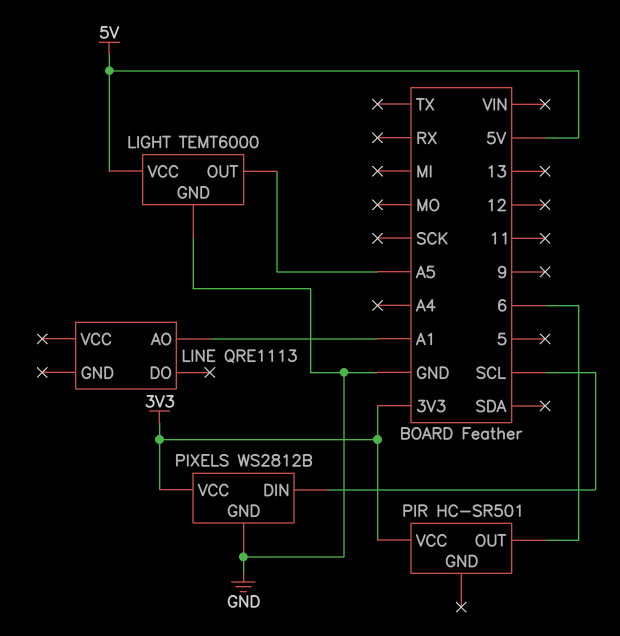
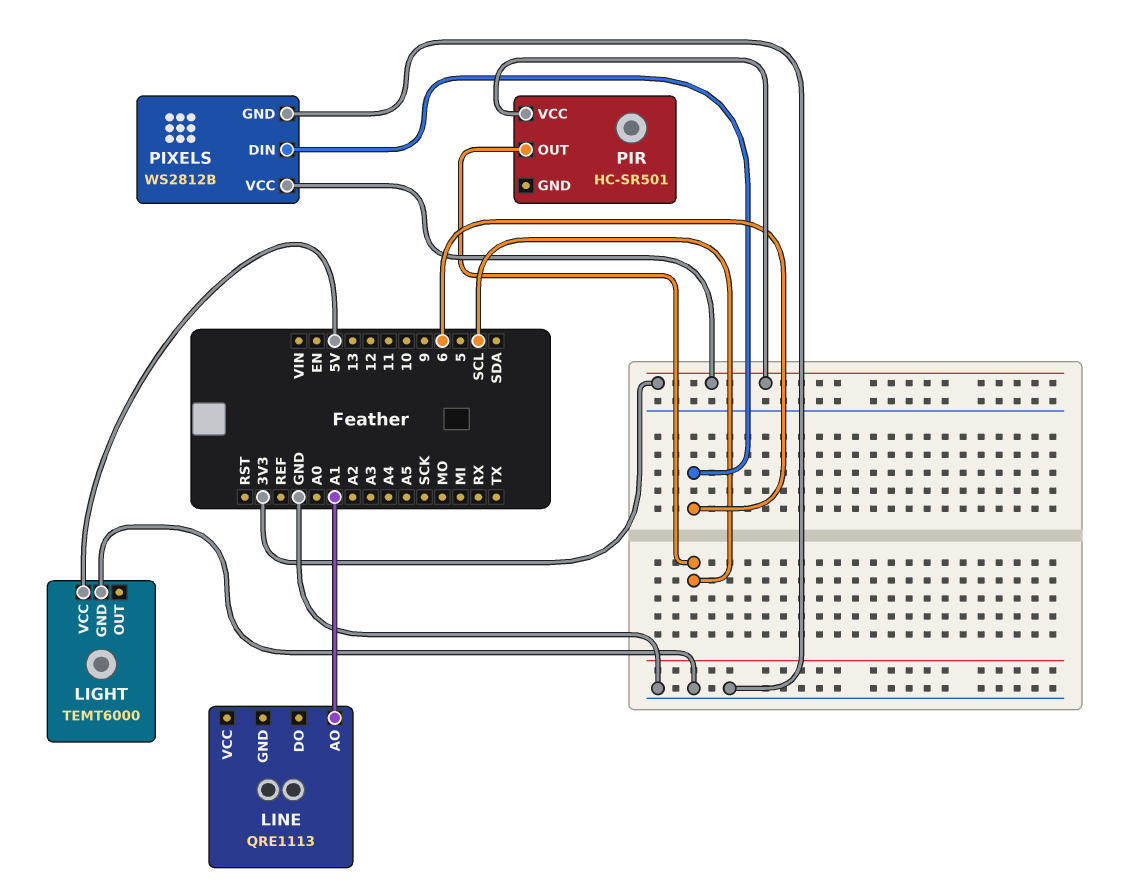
LIGHT pin OUT: A5 -> none
PIR pin OUT: 6 -> SCL
PIXELS pin DIN: SCL -> 6

